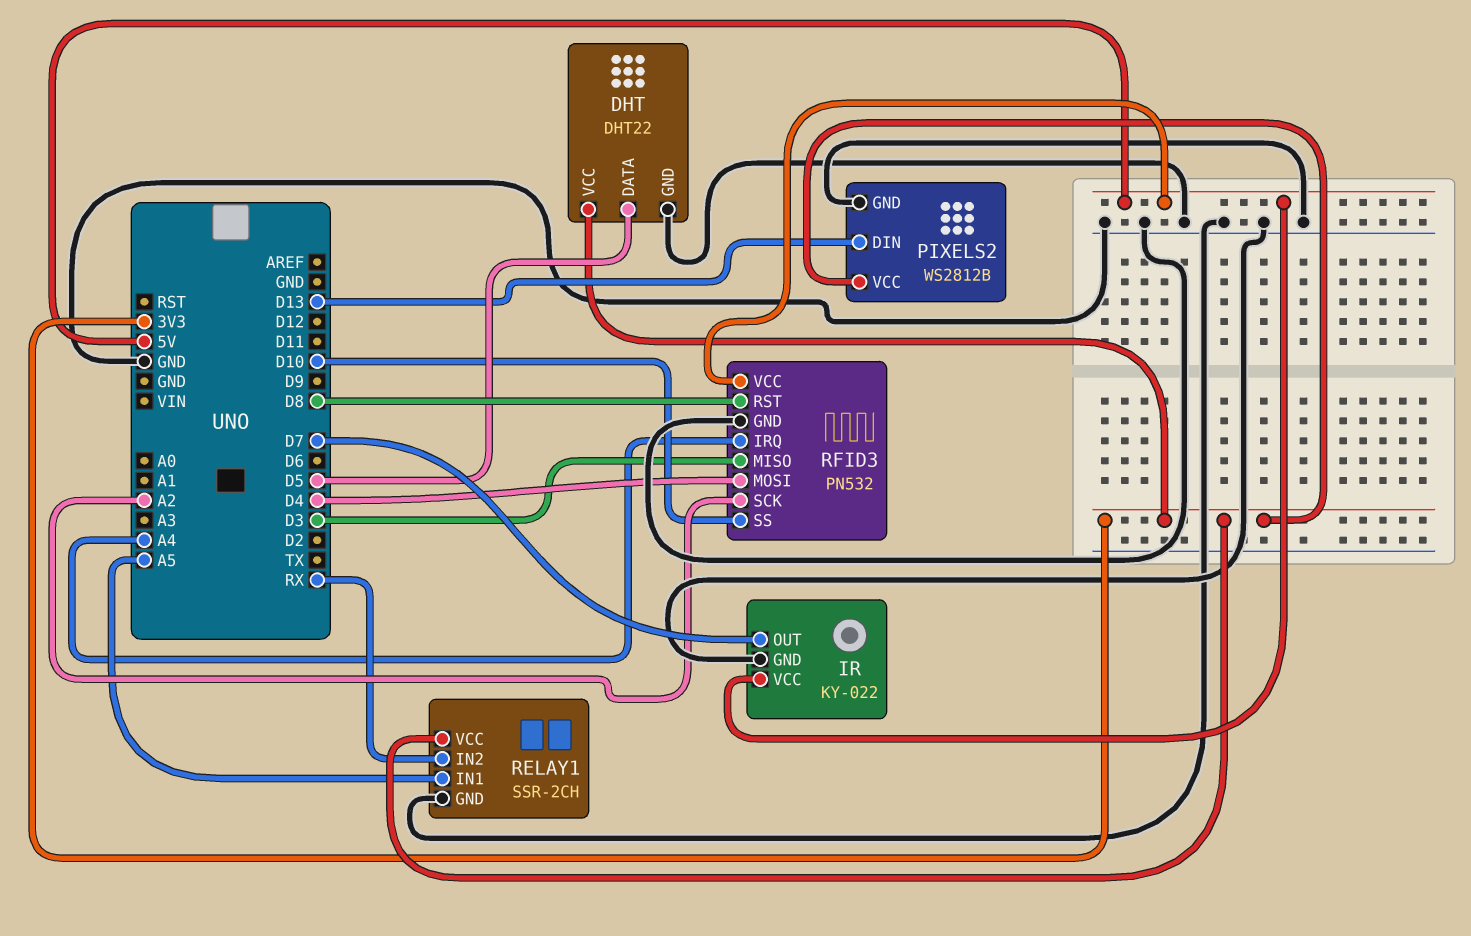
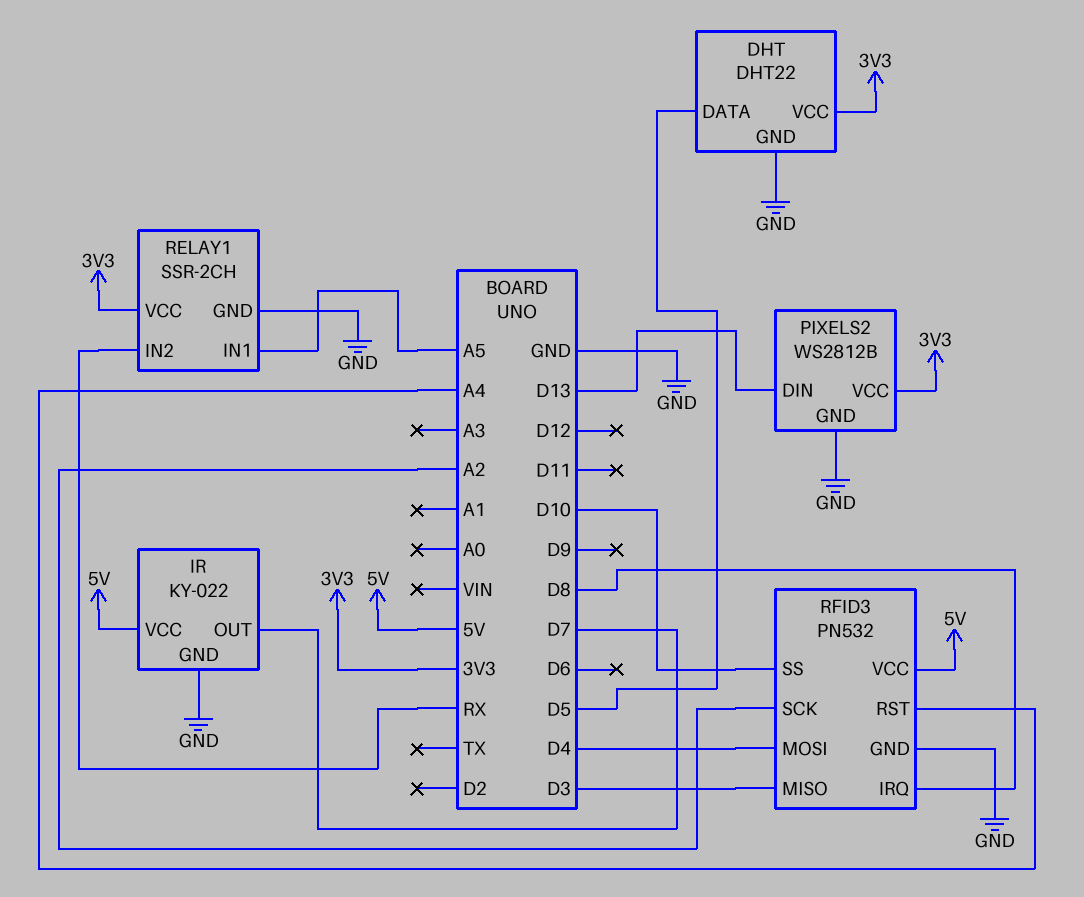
RFID3 pin IRQ: A4 -> D8
RFID3 pin RST: D8 -> A4

